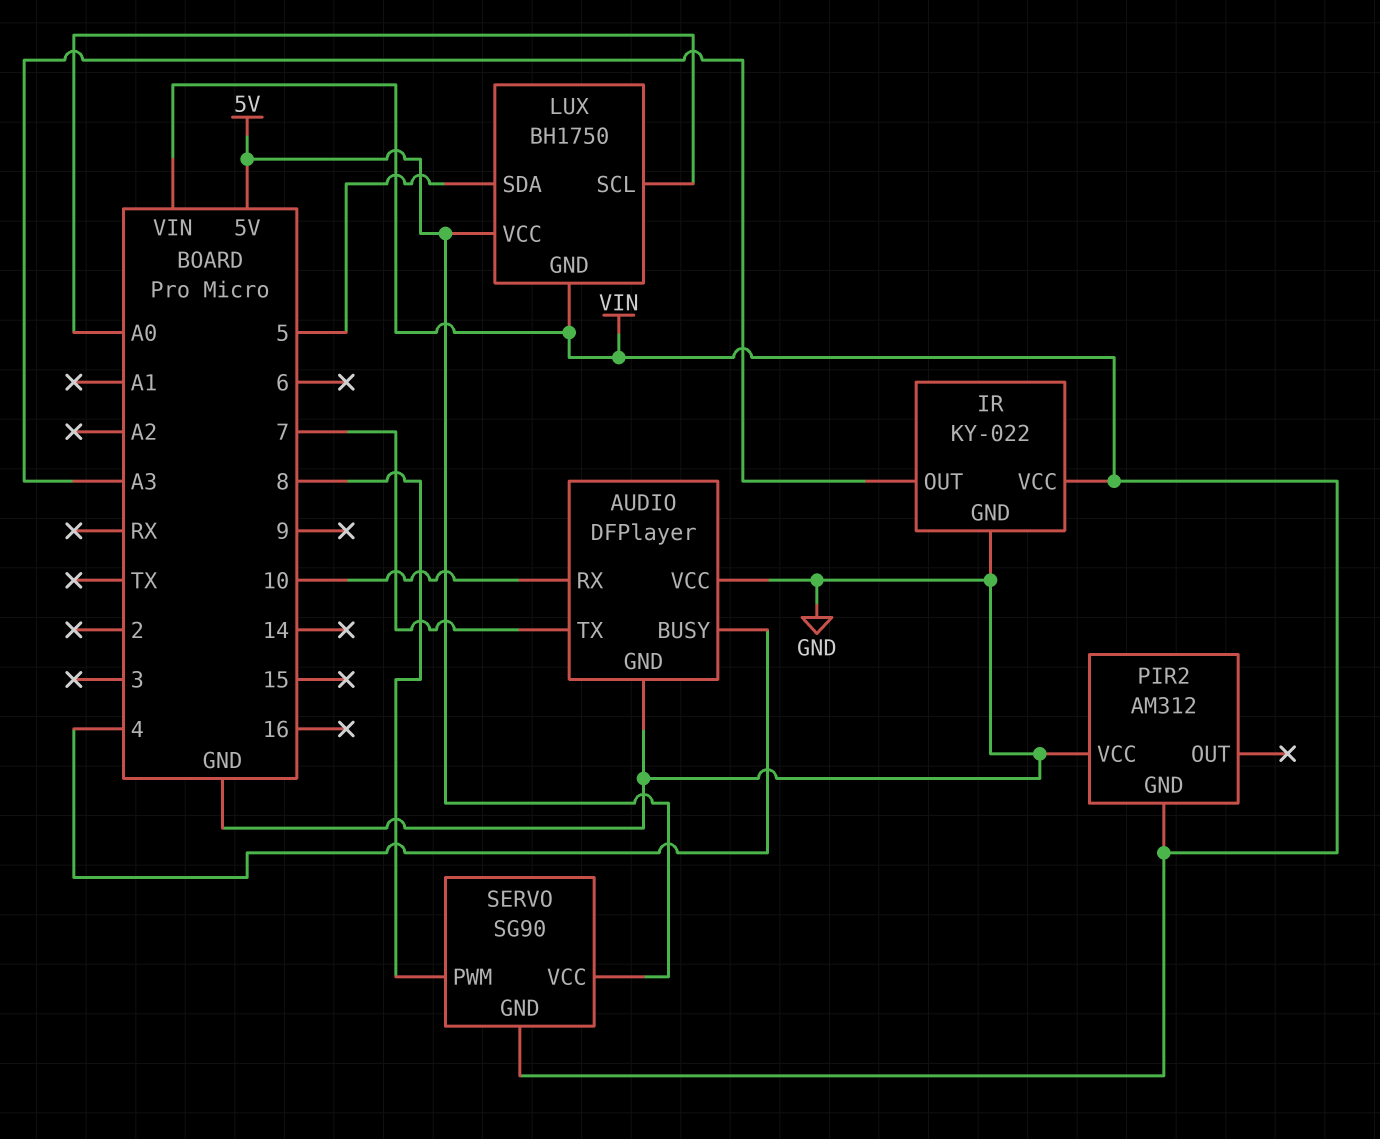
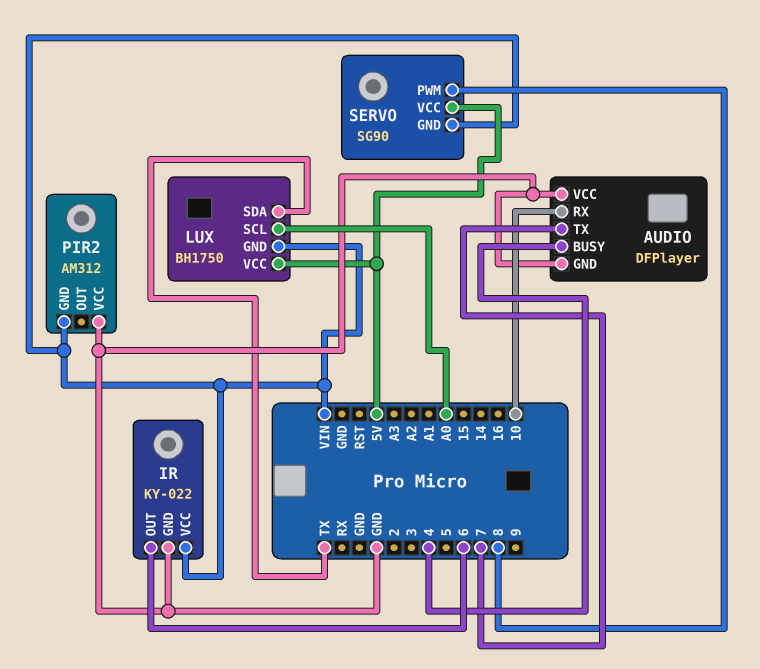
IR pin OUT: A3 -> 6
LUX pin SDA: 5 -> TX

